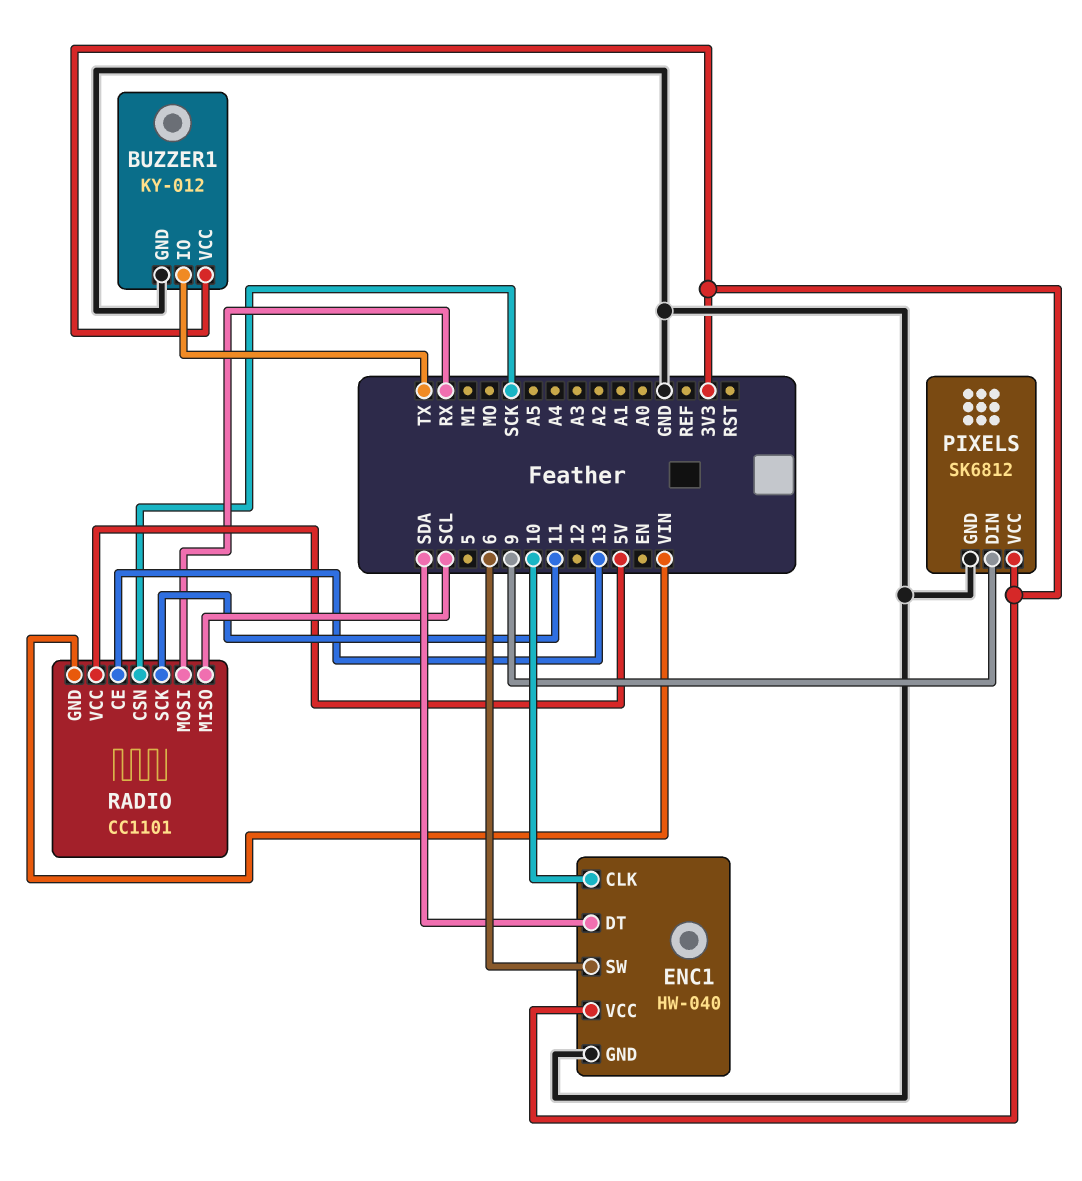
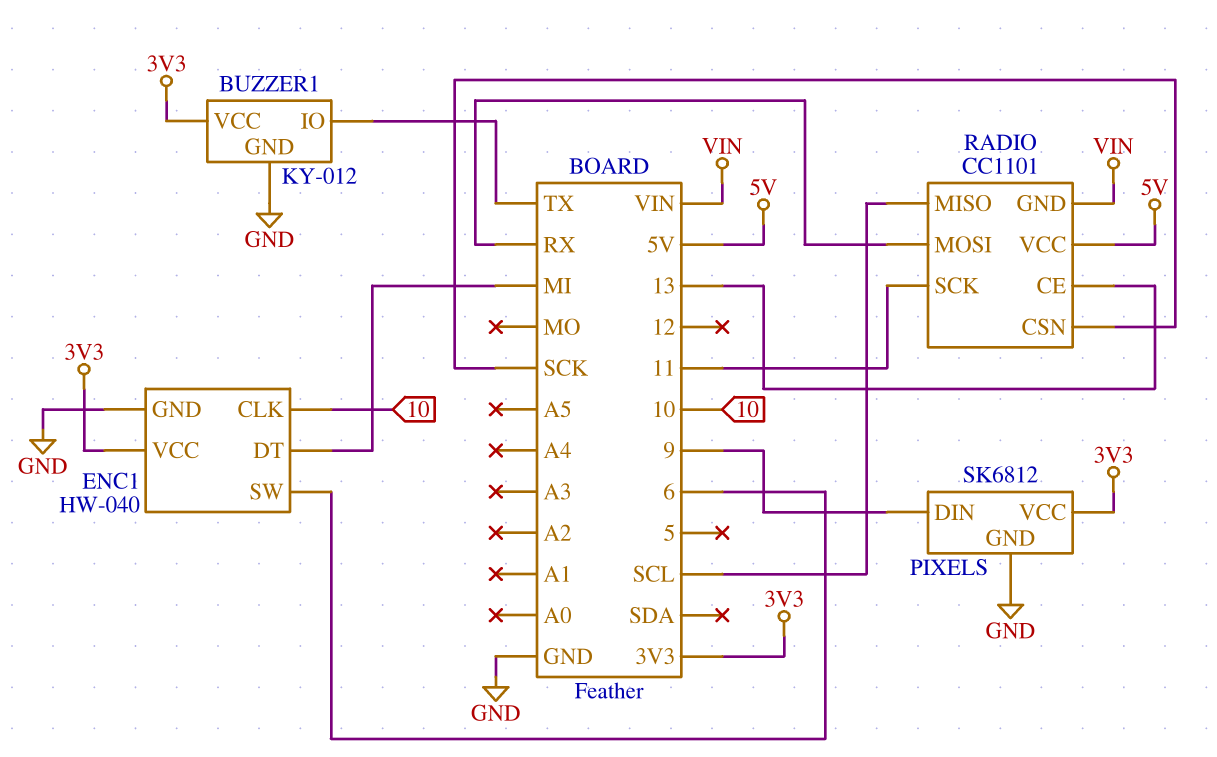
ENC1 pin DT: SDA -> MI

